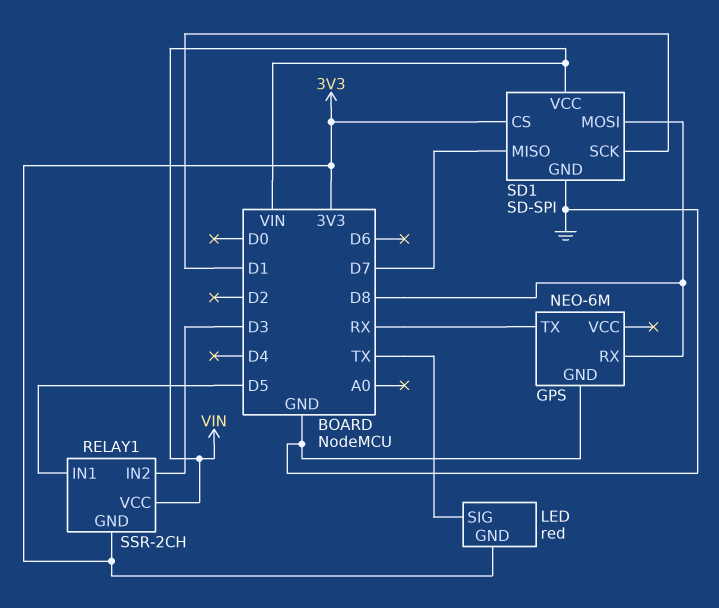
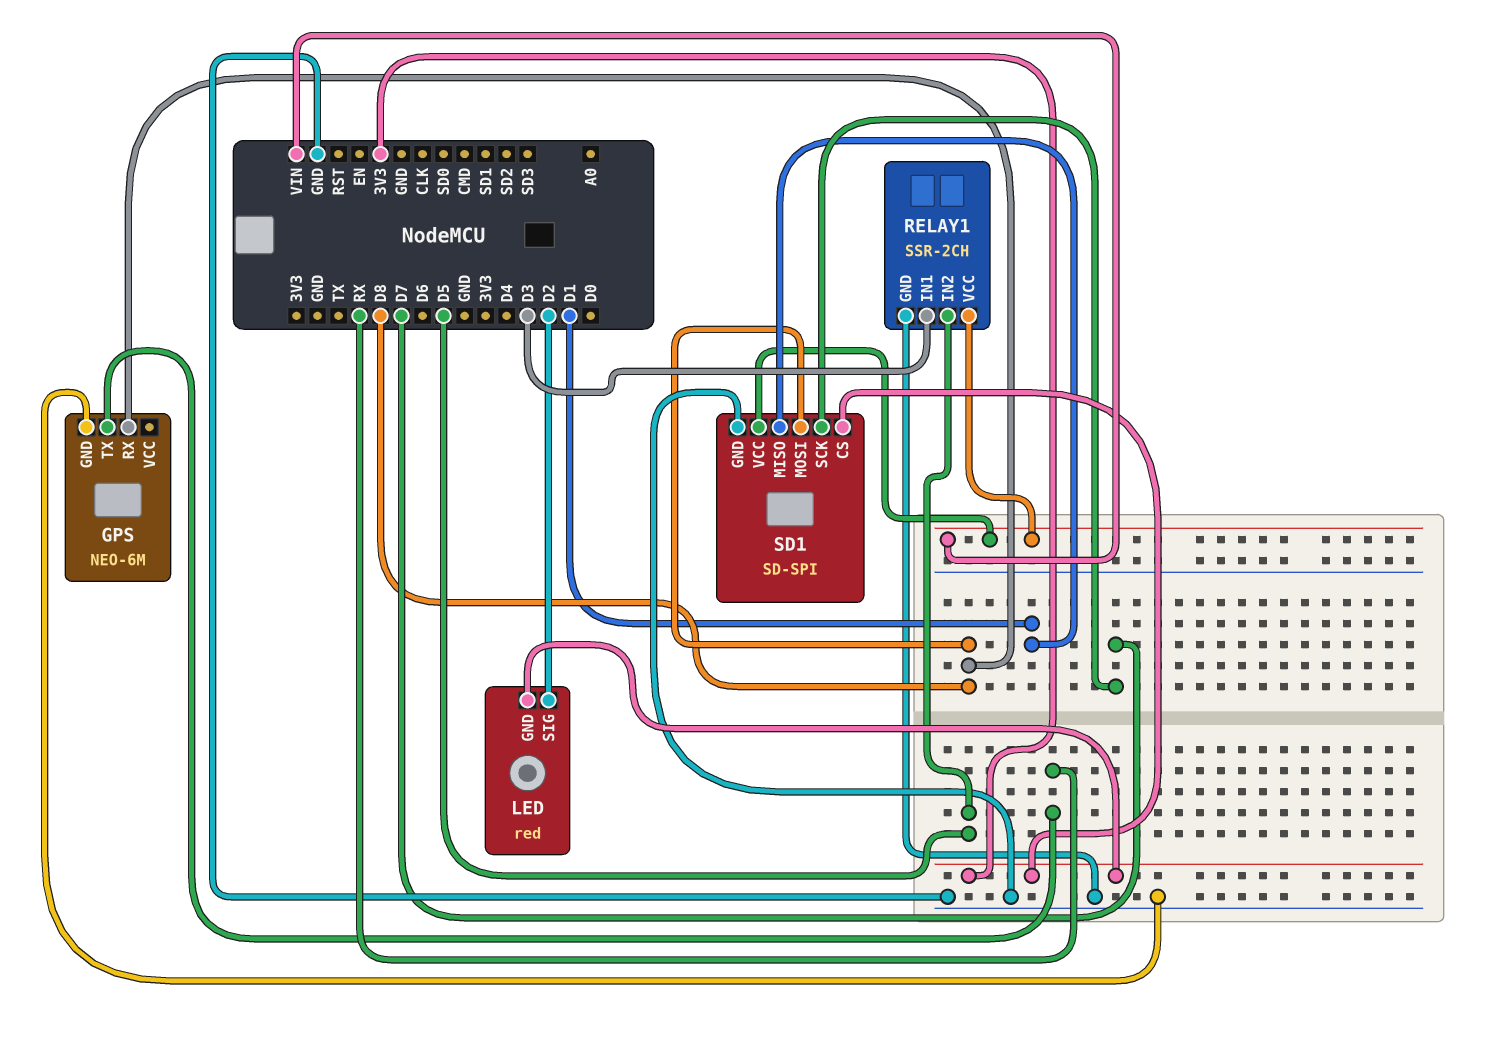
LED pin SIG: TX -> D2
RELAY1 pin GND: 3V3 -> GND
RELAY1 pin IN1: D5 -> D3
RELAY1 pin IN2: D3 -> D5
SD1 pin MISO: D7 -> D1
SD1 pin SCK: D1 -> D7

